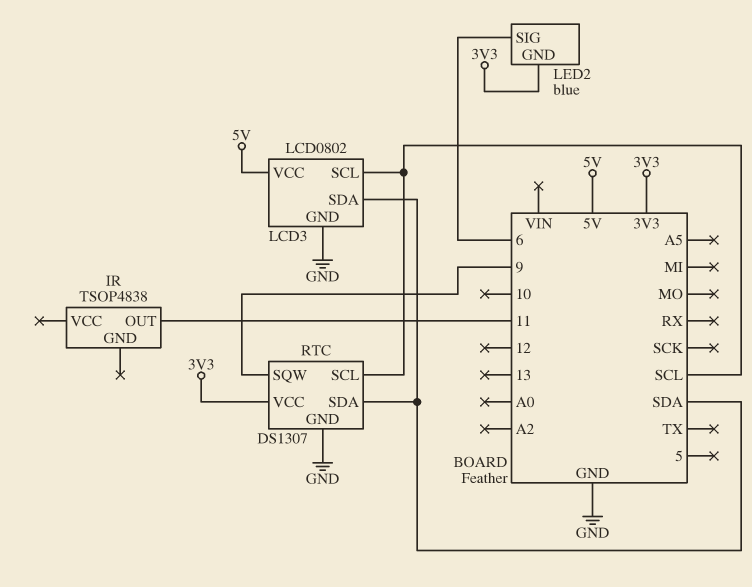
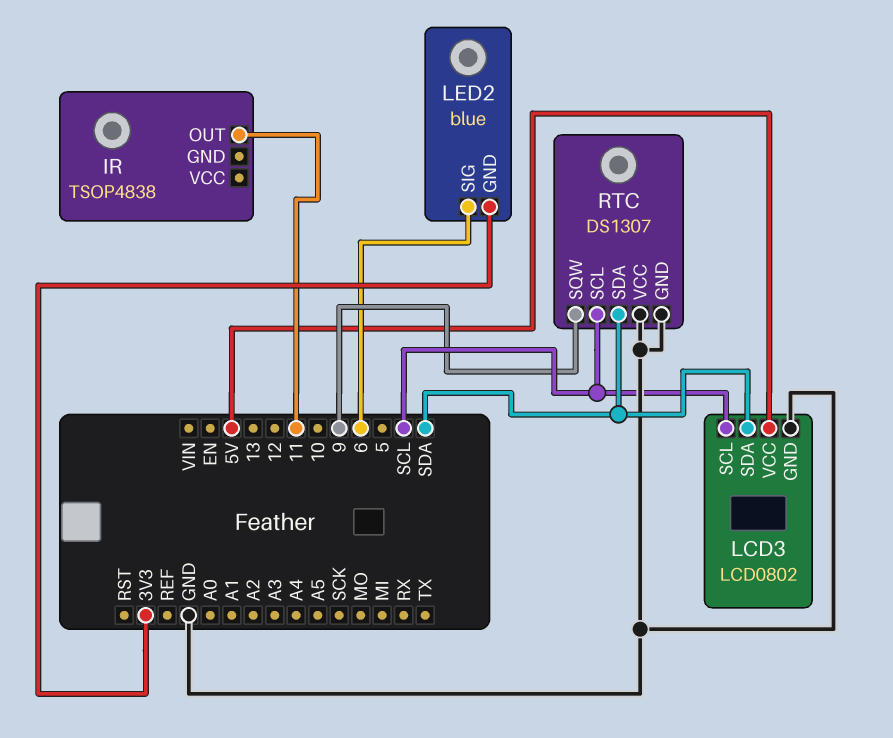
RTC pin VCC: 3V3 -> GND

